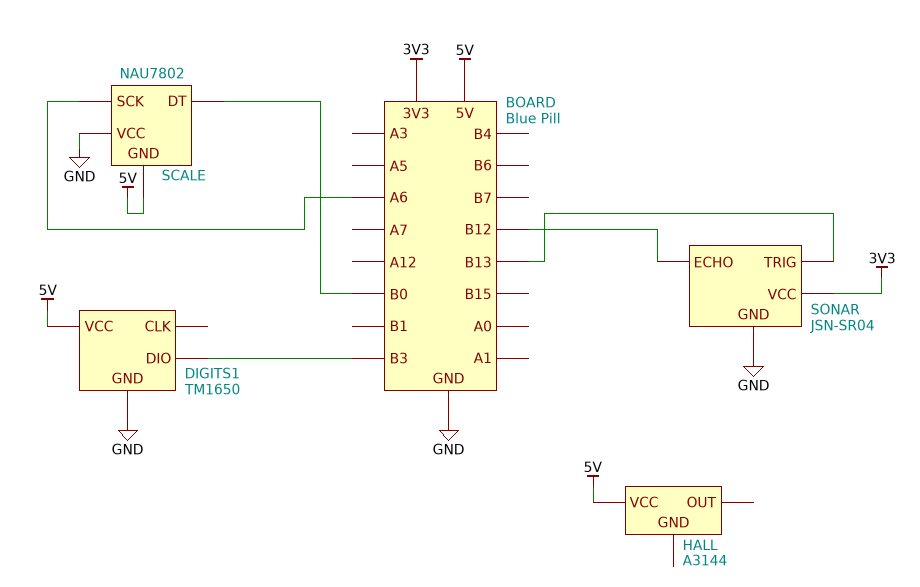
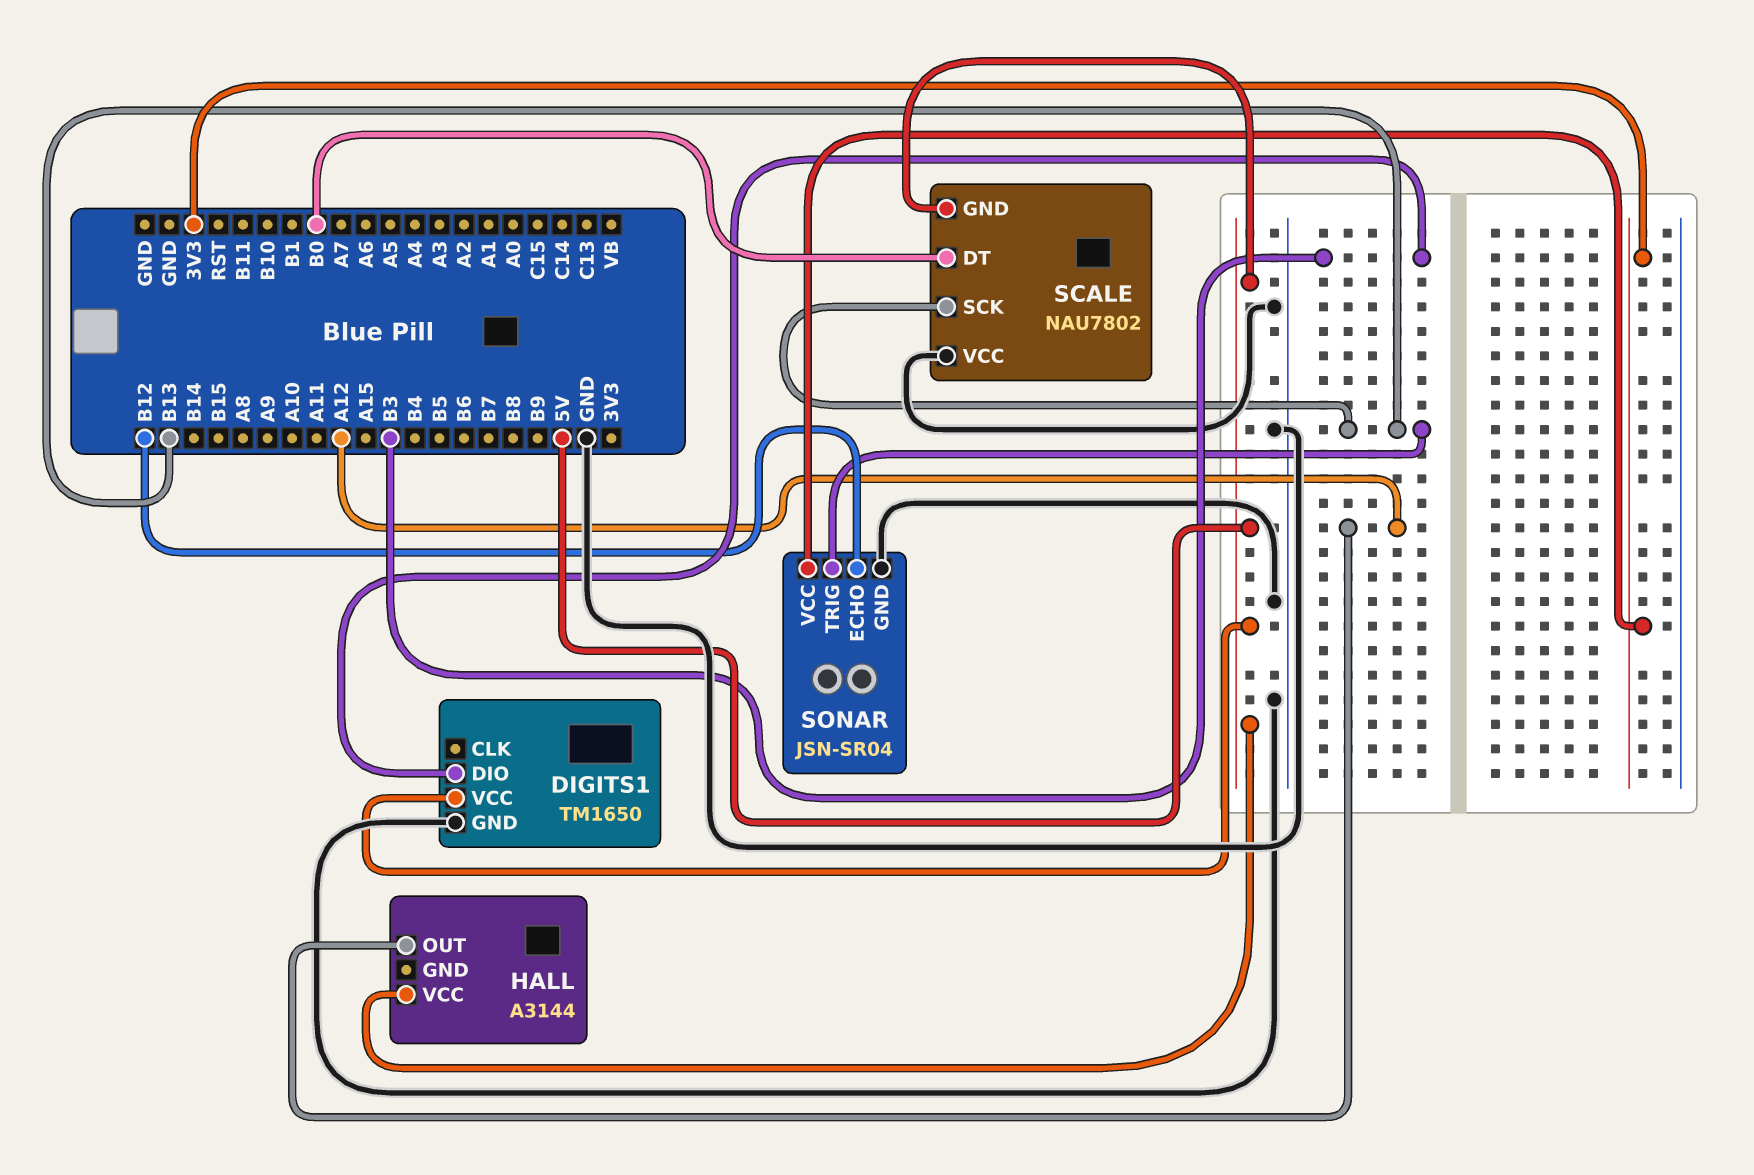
HALL pin OUT: none -> A12
SCALE pin SCK: A6 -> B13

